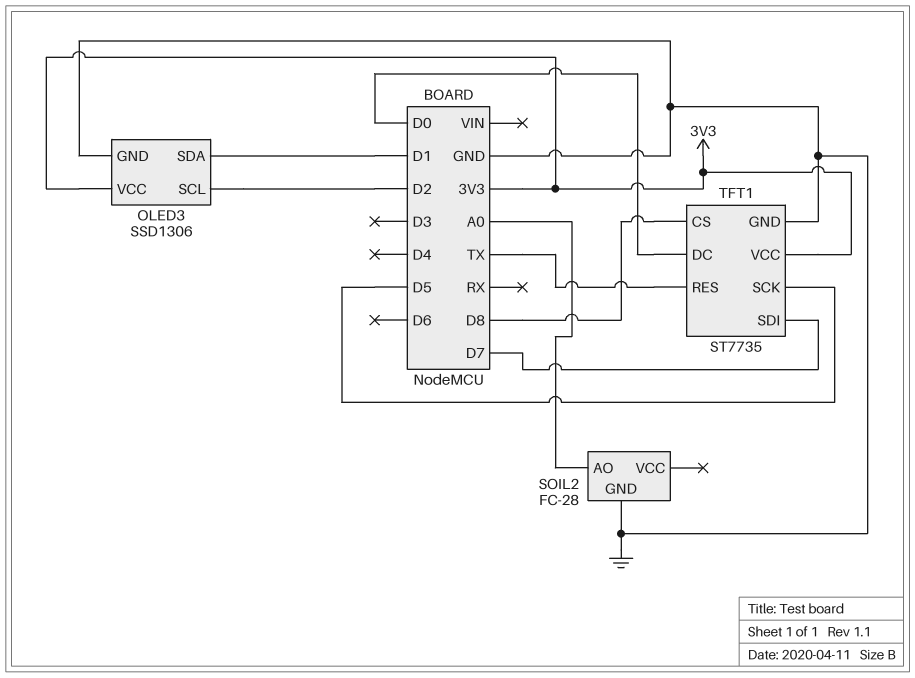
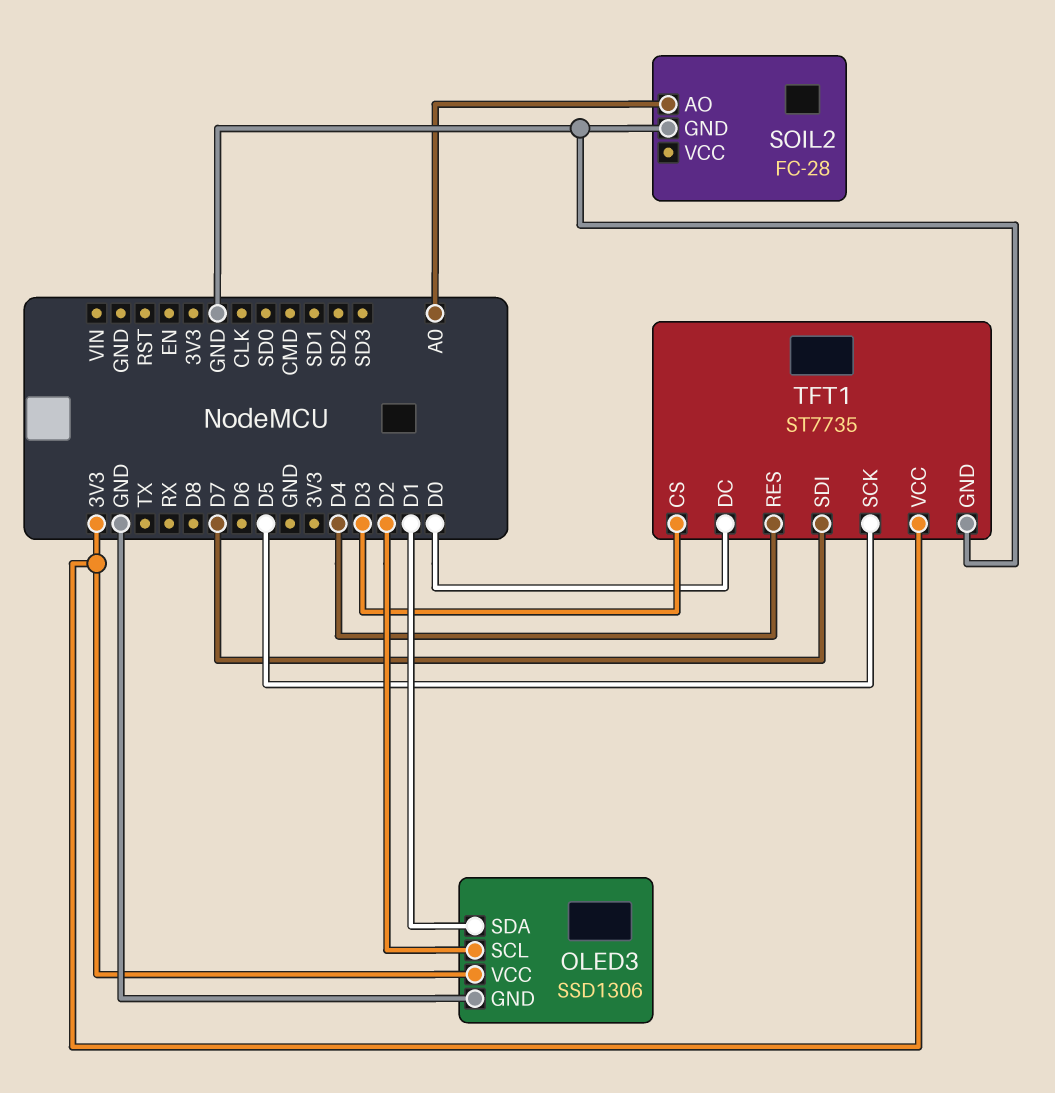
TFT1 pin CS: D8 -> D3
TFT1 pin RES: TX -> D4

